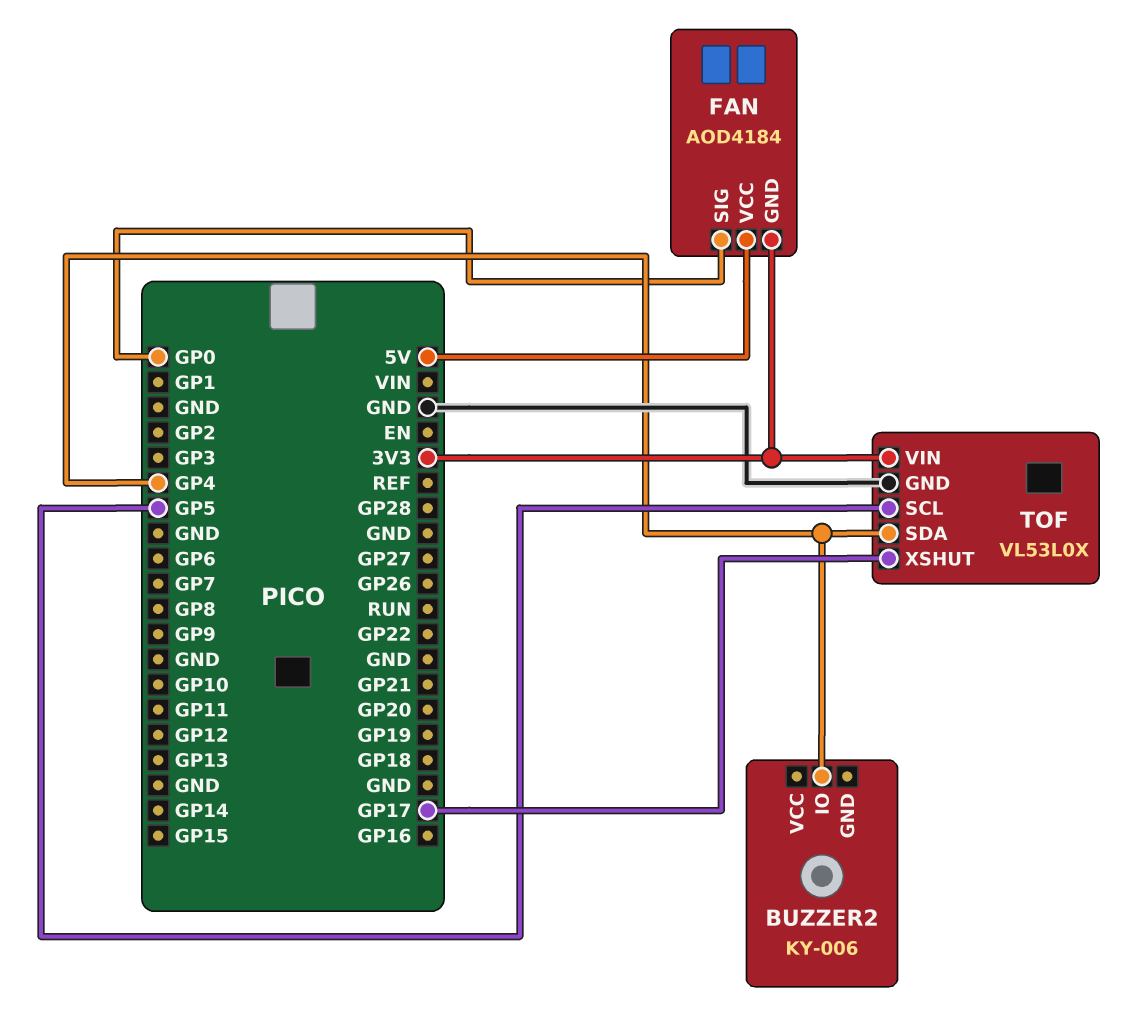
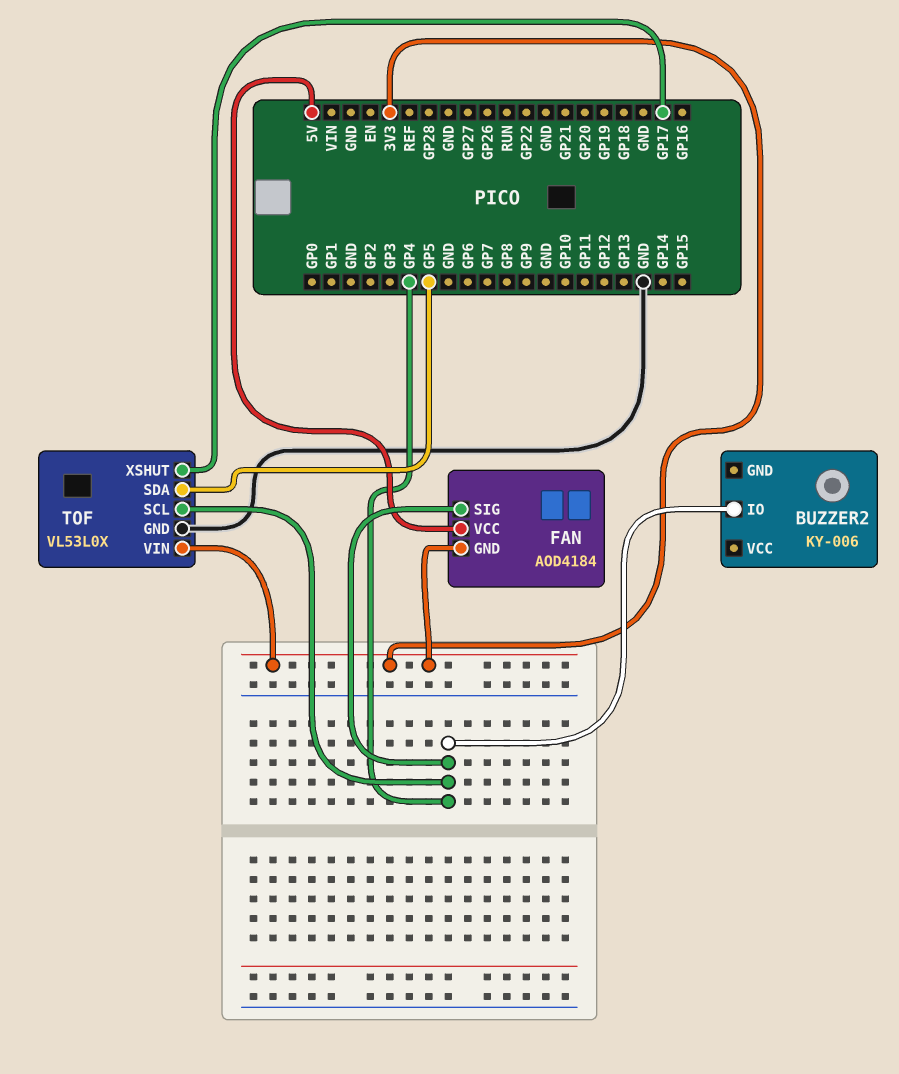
FAN pin SIG: GP0 -> GP4
TOF pin SCL: GP5 -> GP4
TOF pin SDA: GP4 -> GP5

